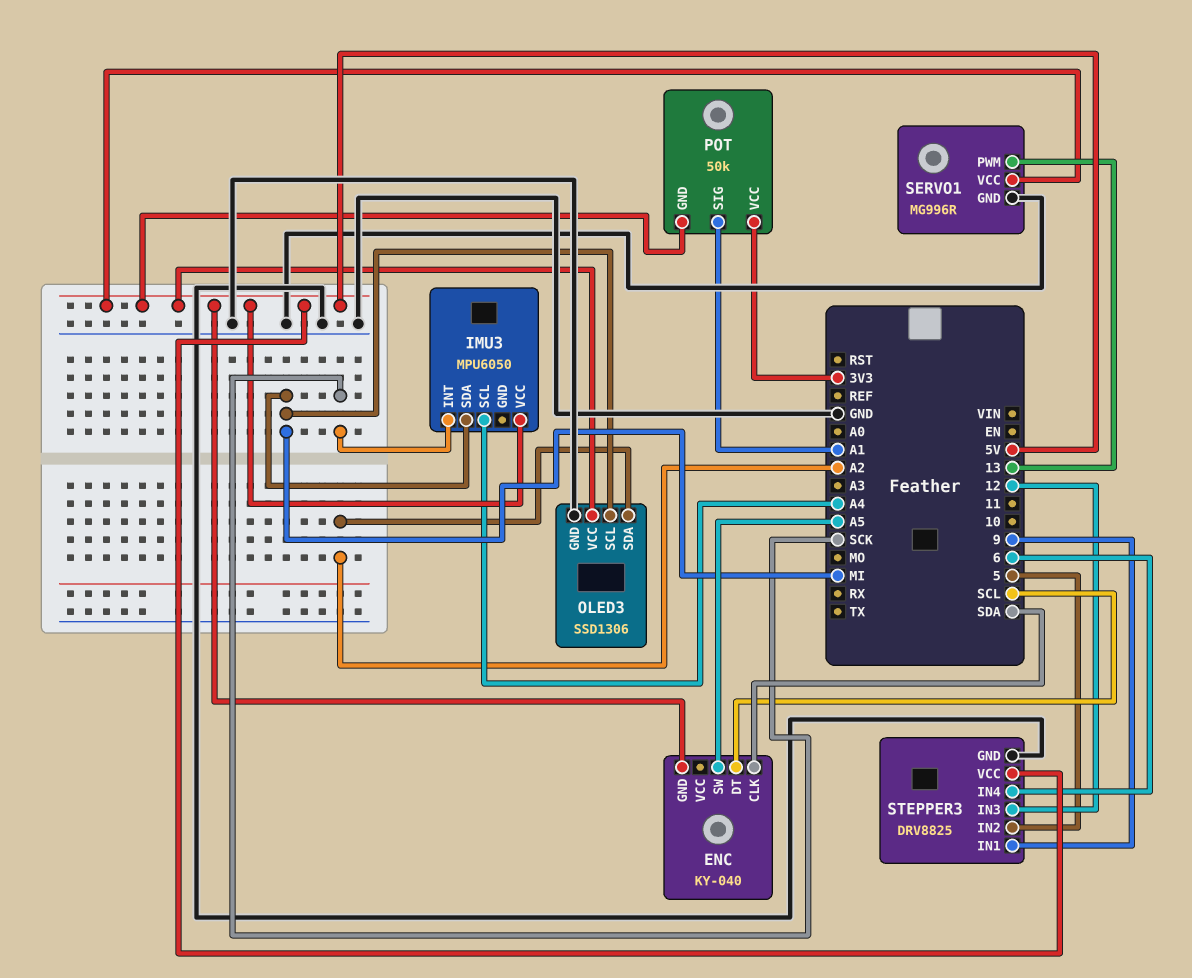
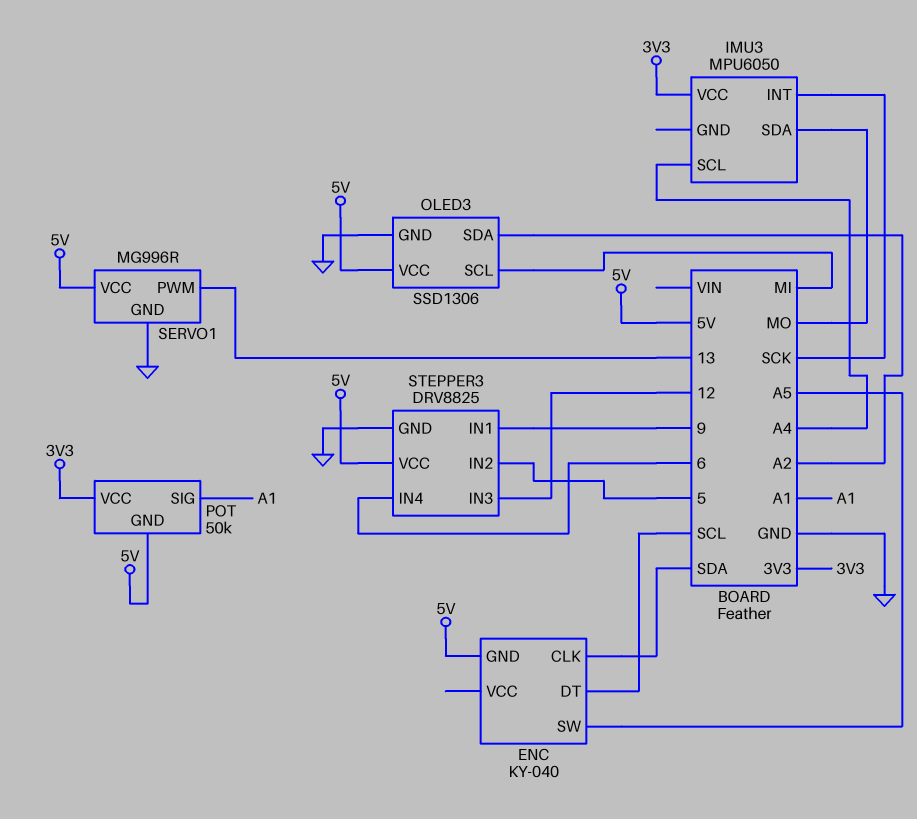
IMU3 pin SDA: MI -> MO
IMU3 pin VCC: 5V -> 3V3

